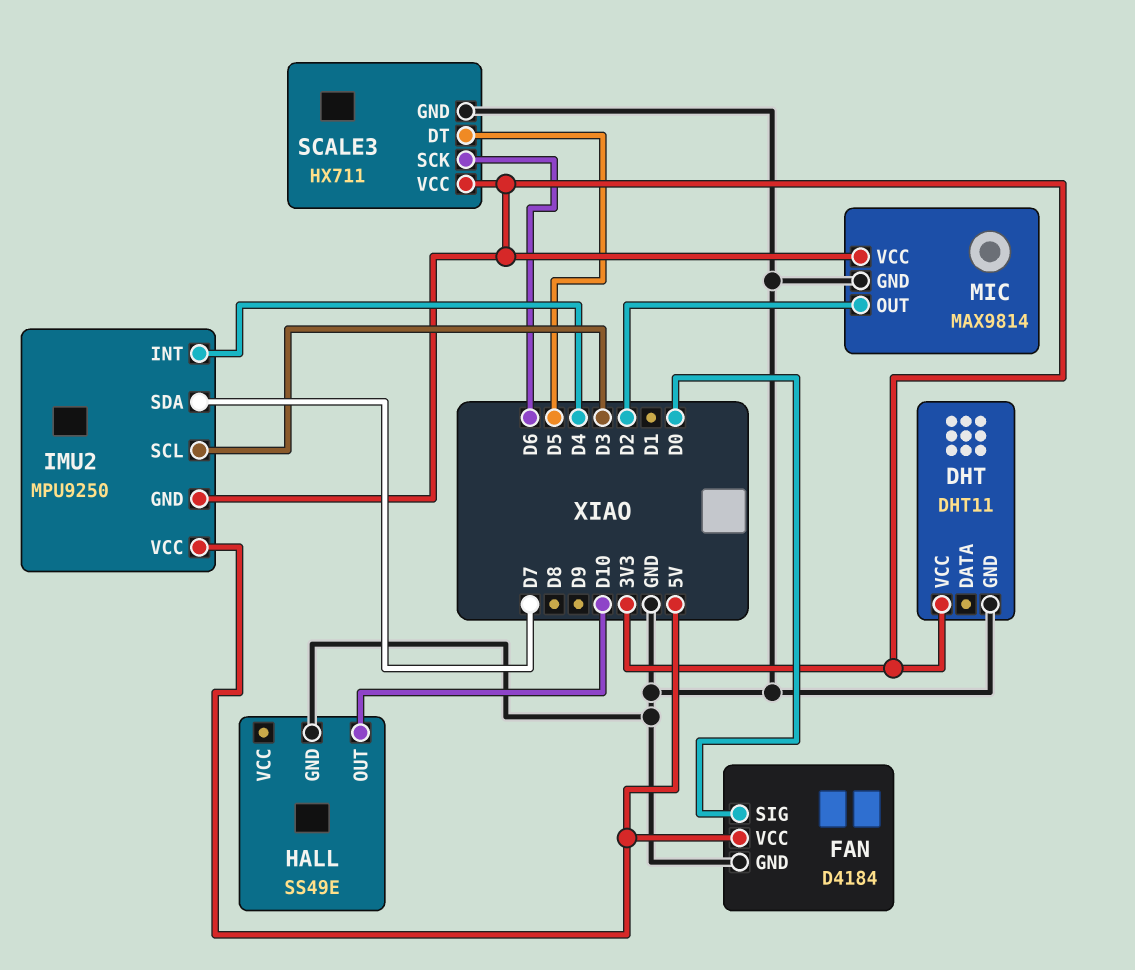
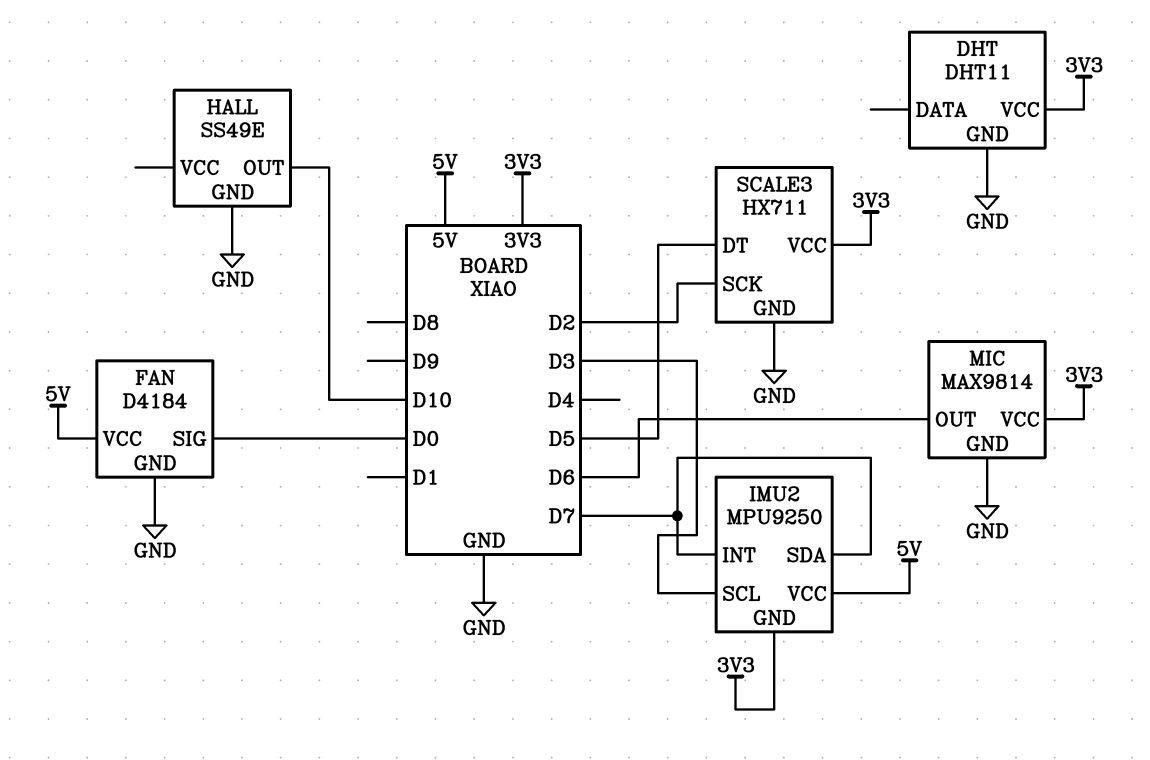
IMU2 pin INT: D4 -> D7
MIC pin OUT: D2 -> D6
SCALE3 pin SCK: D6 -> D2

